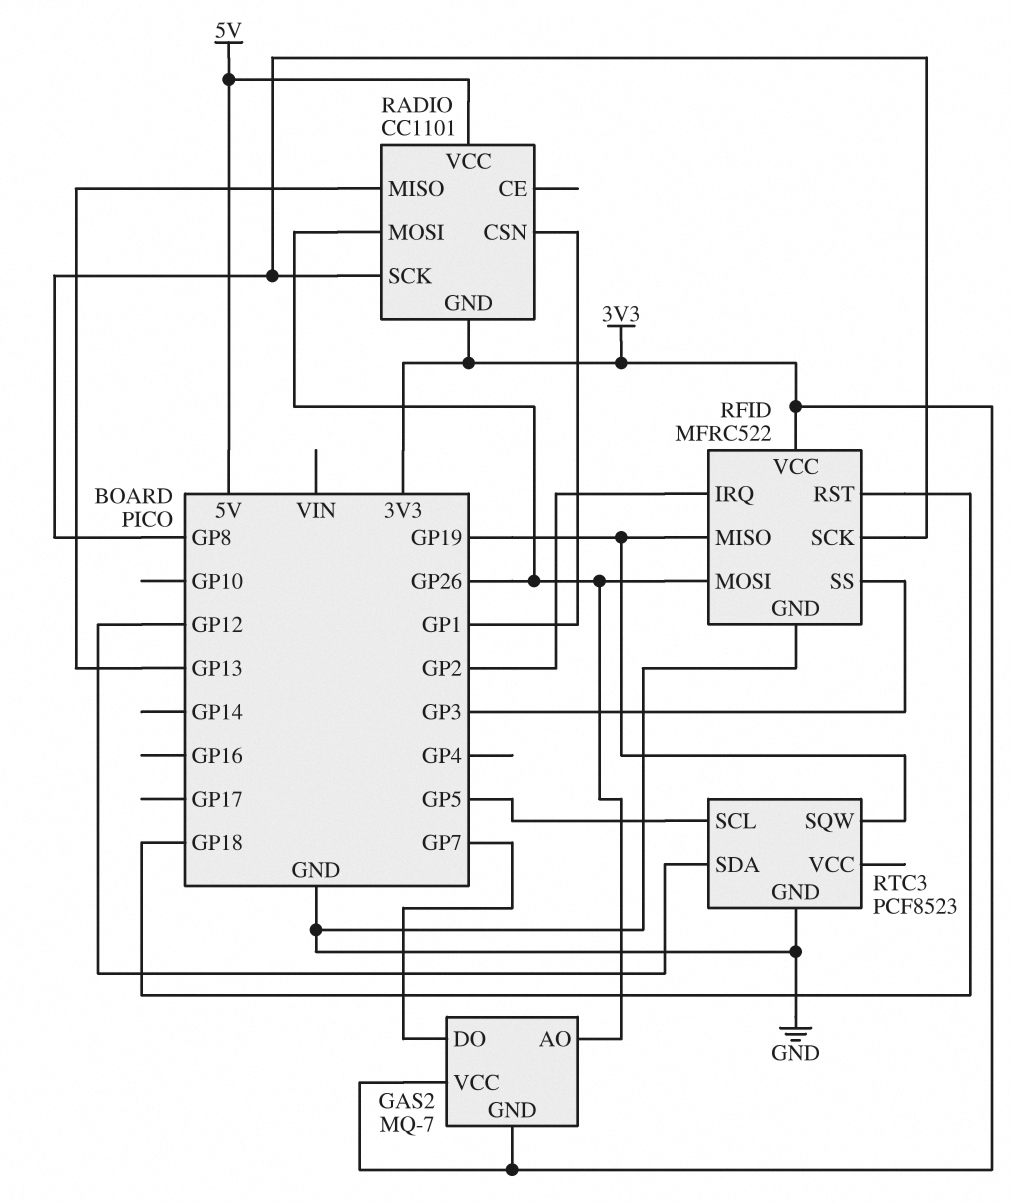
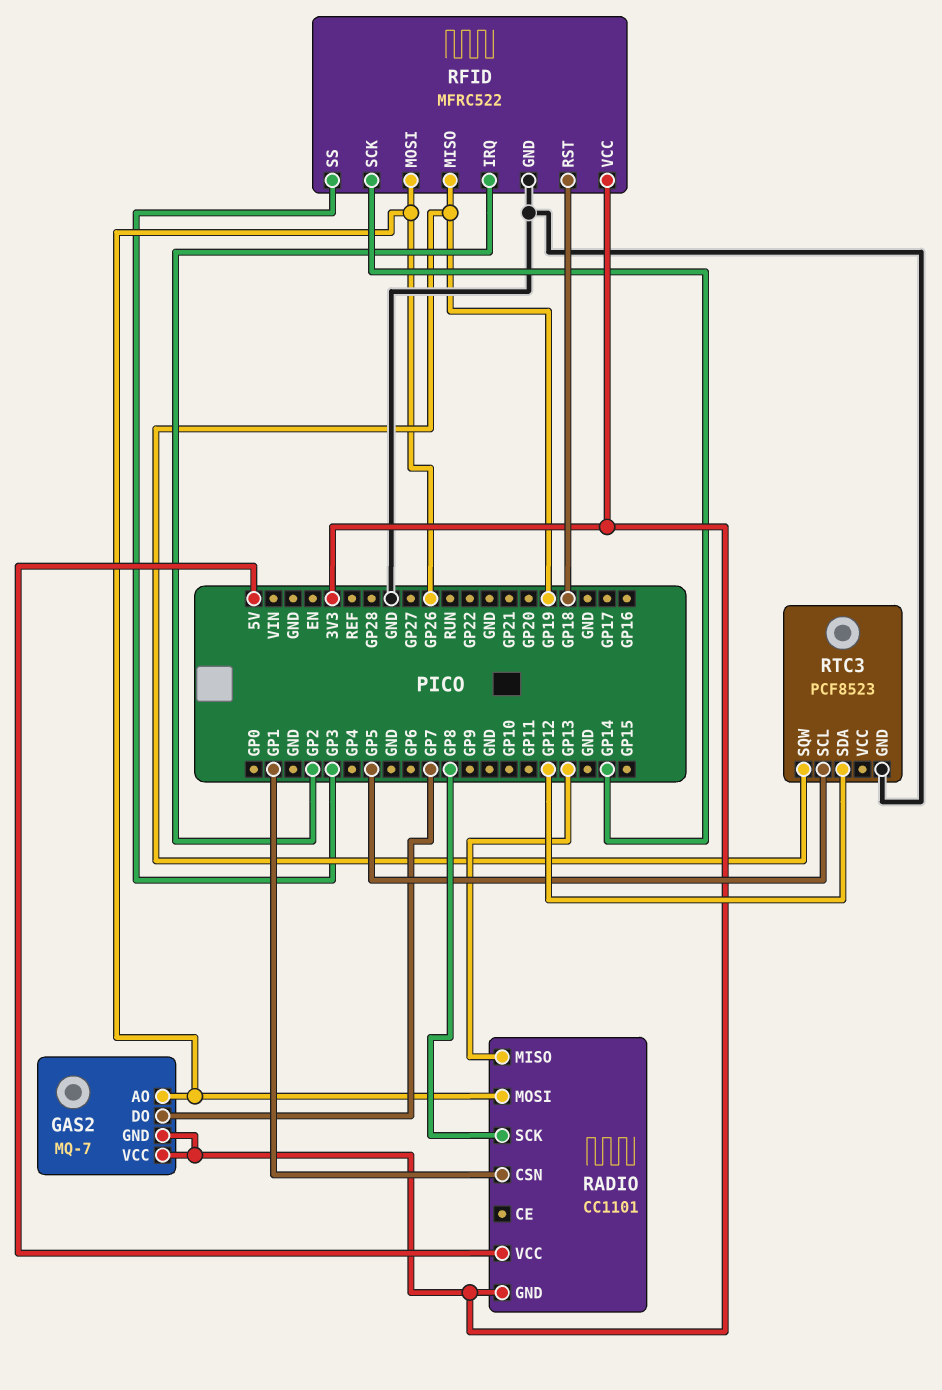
RFID pin SCK: GP8 -> GP14

